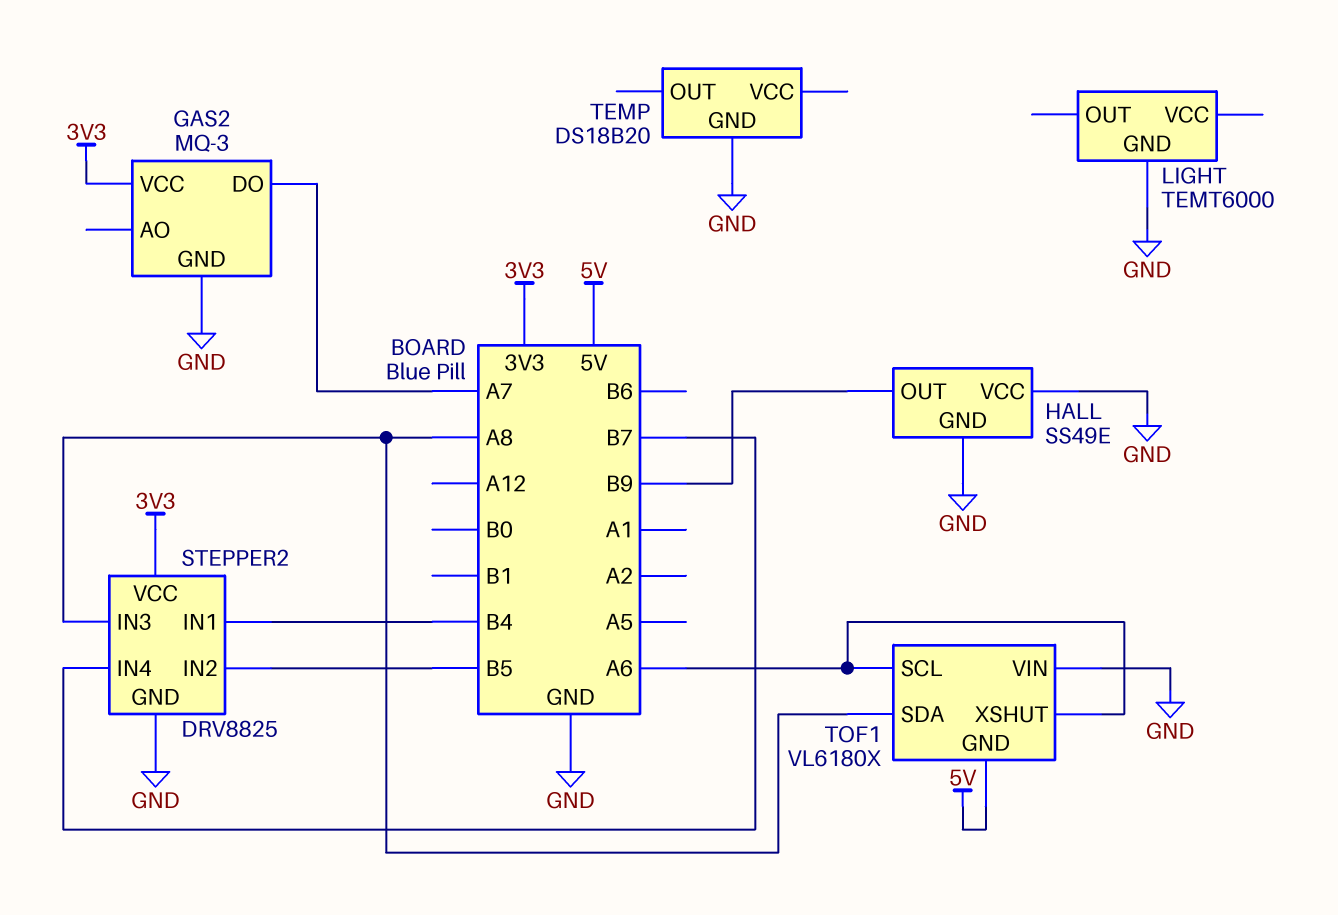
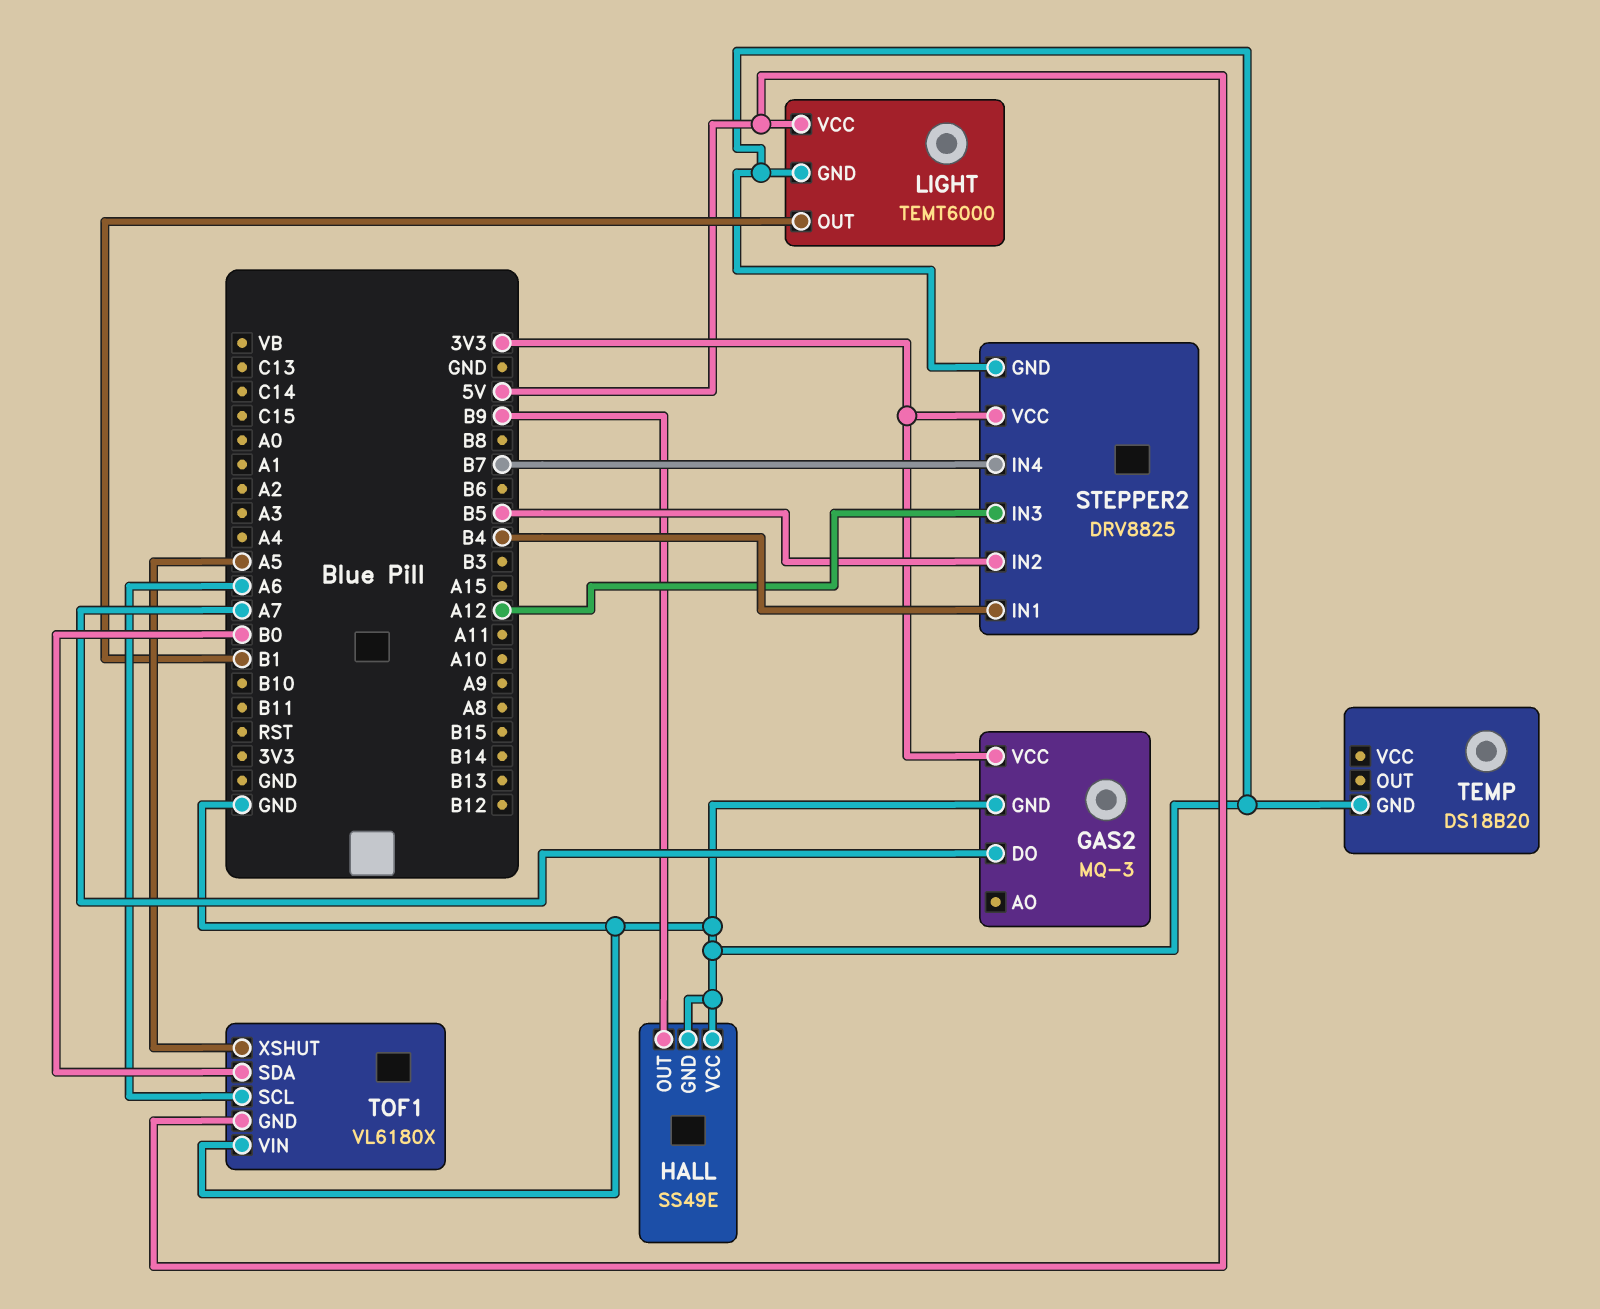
LIGHT pin OUT: none -> B1
LIGHT pin VCC: none -> 5V
STEPPER2 pin IN3: A8 -> A12
TOF1 pin SDA: A8 -> B0
TOF1 pin XSHUT: A6 -> A5

